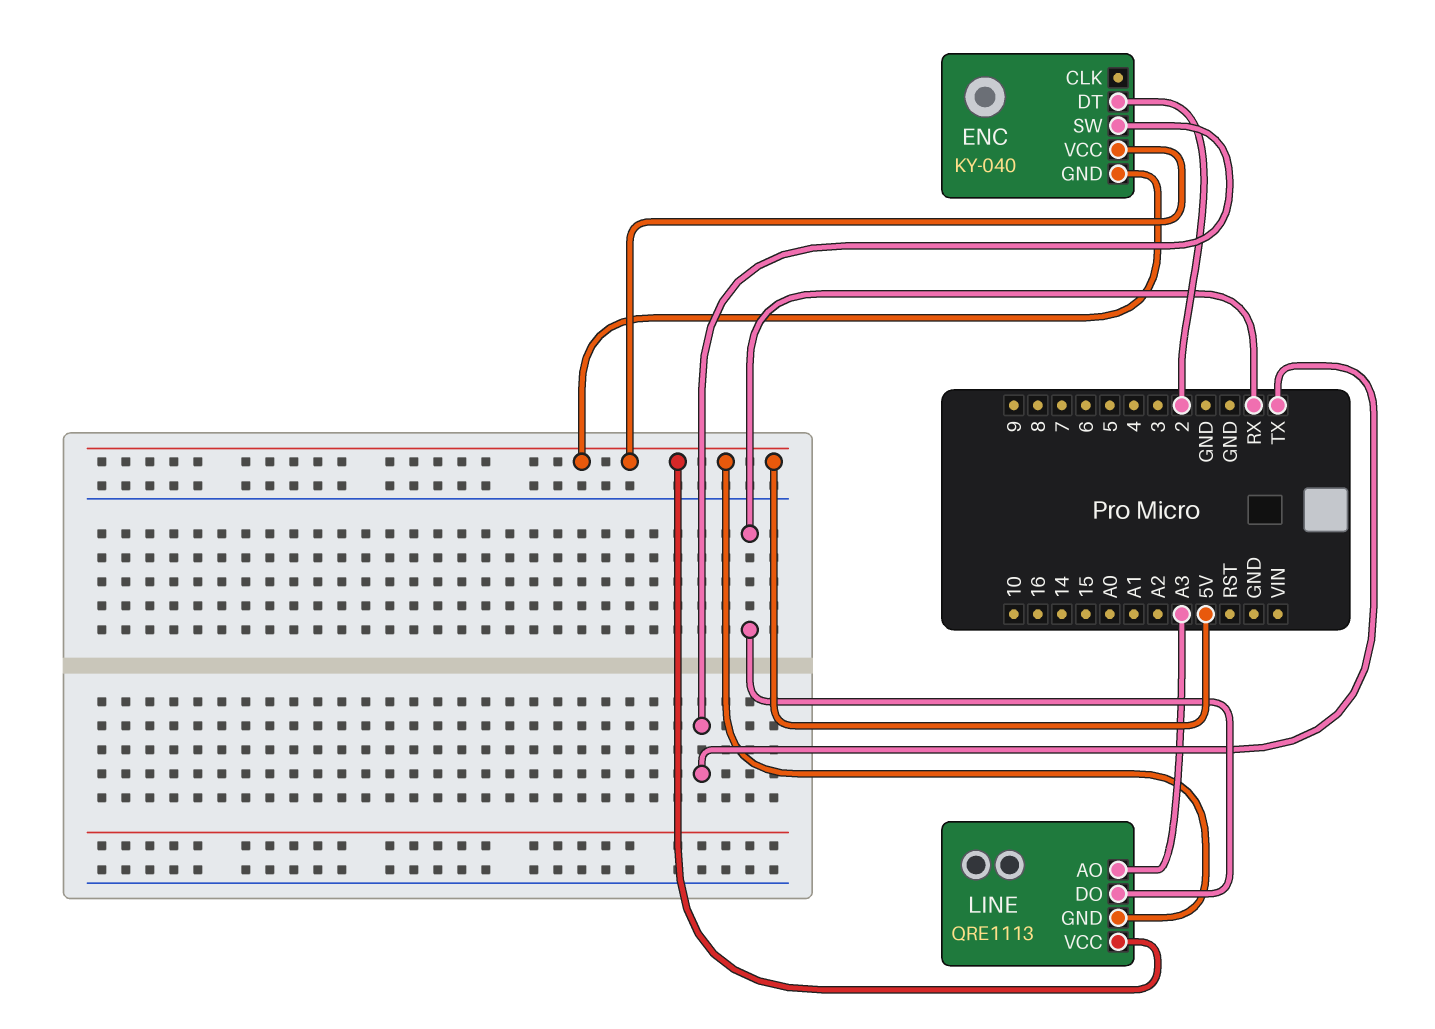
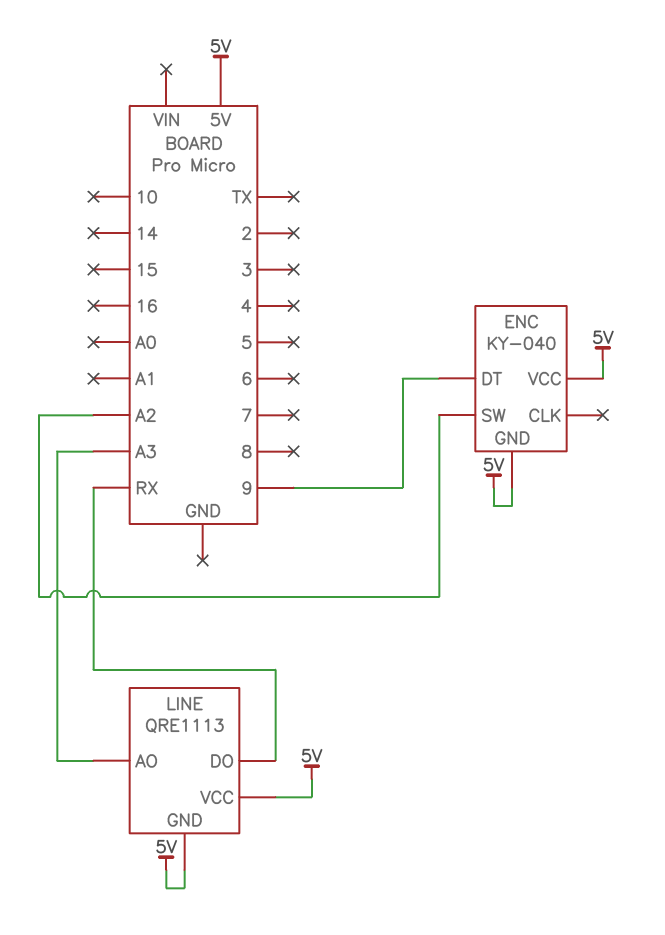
ENC pin DT: 2 -> 9
ENC pin SW: TX -> A2

